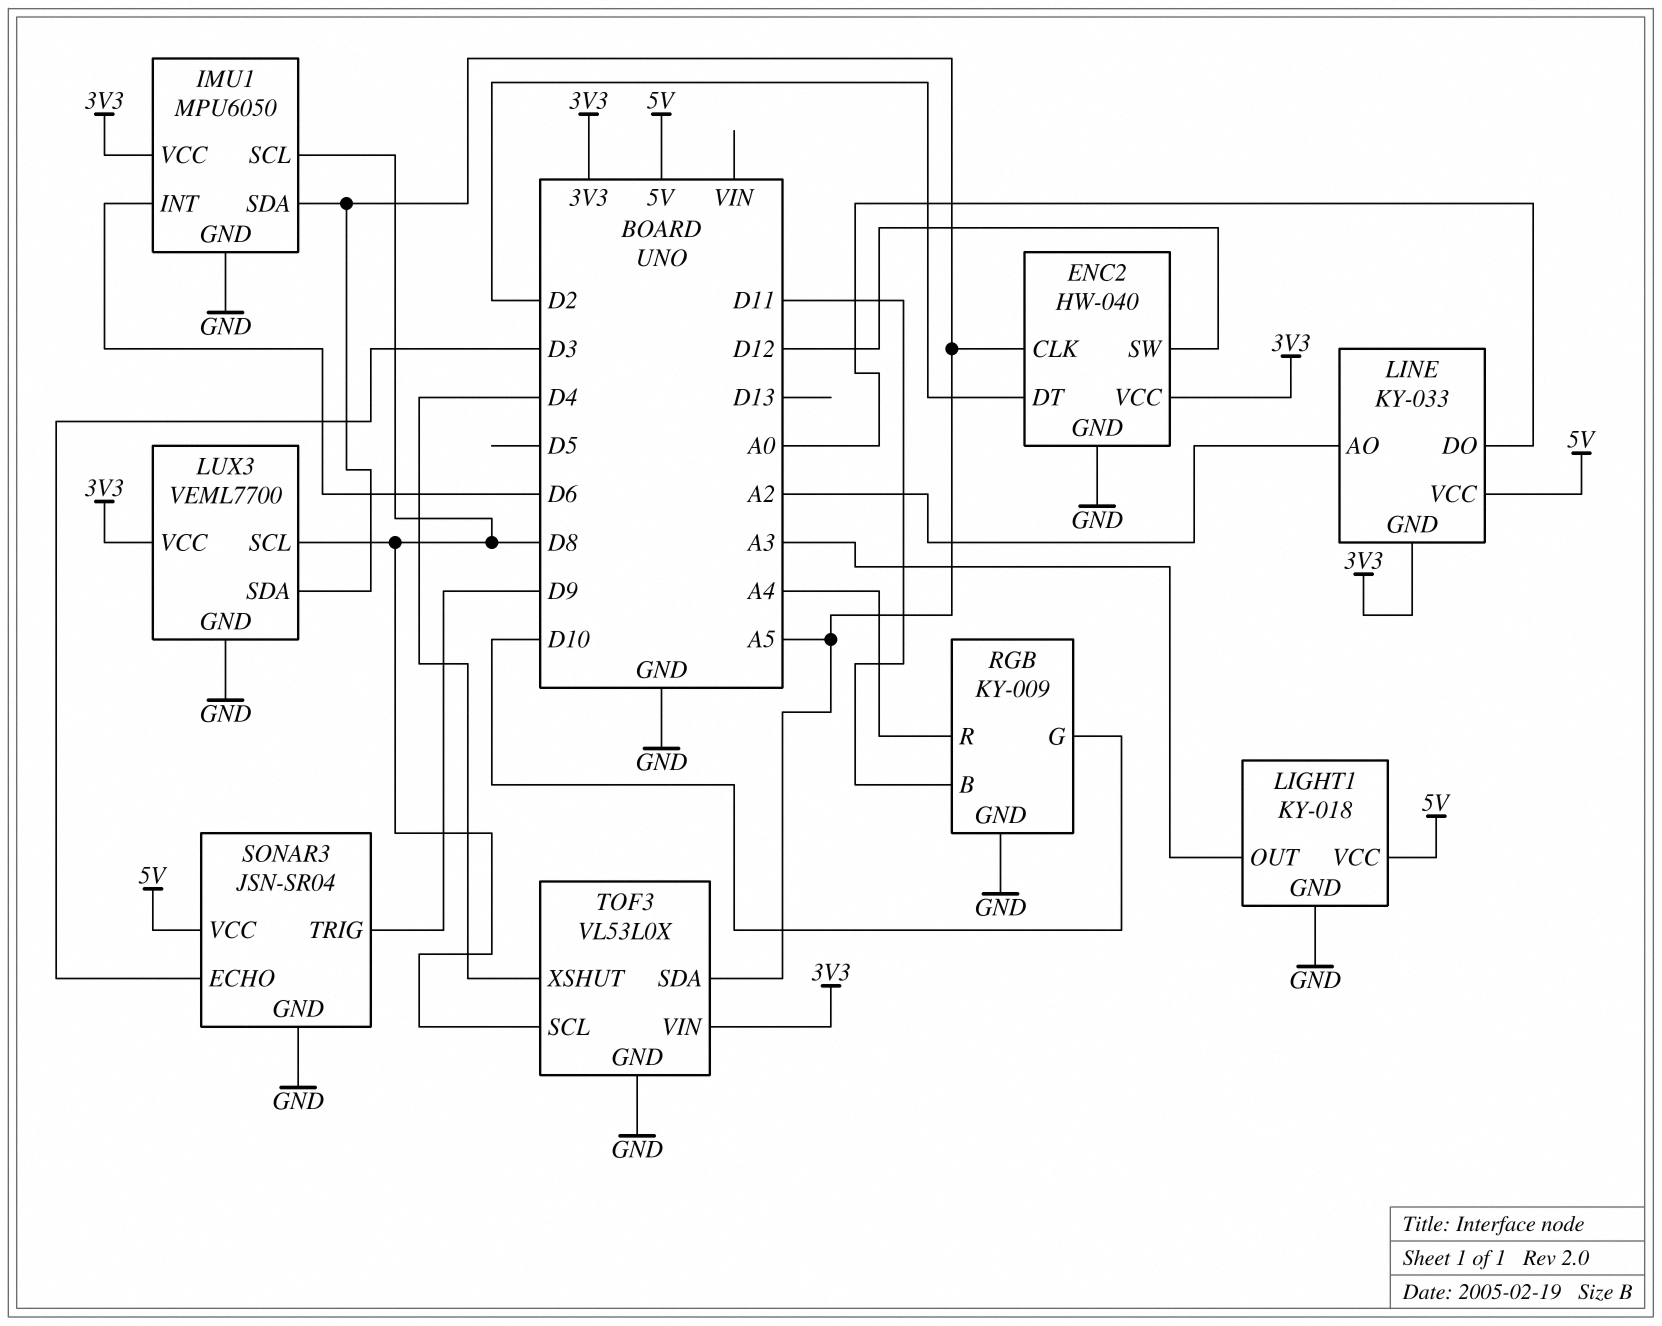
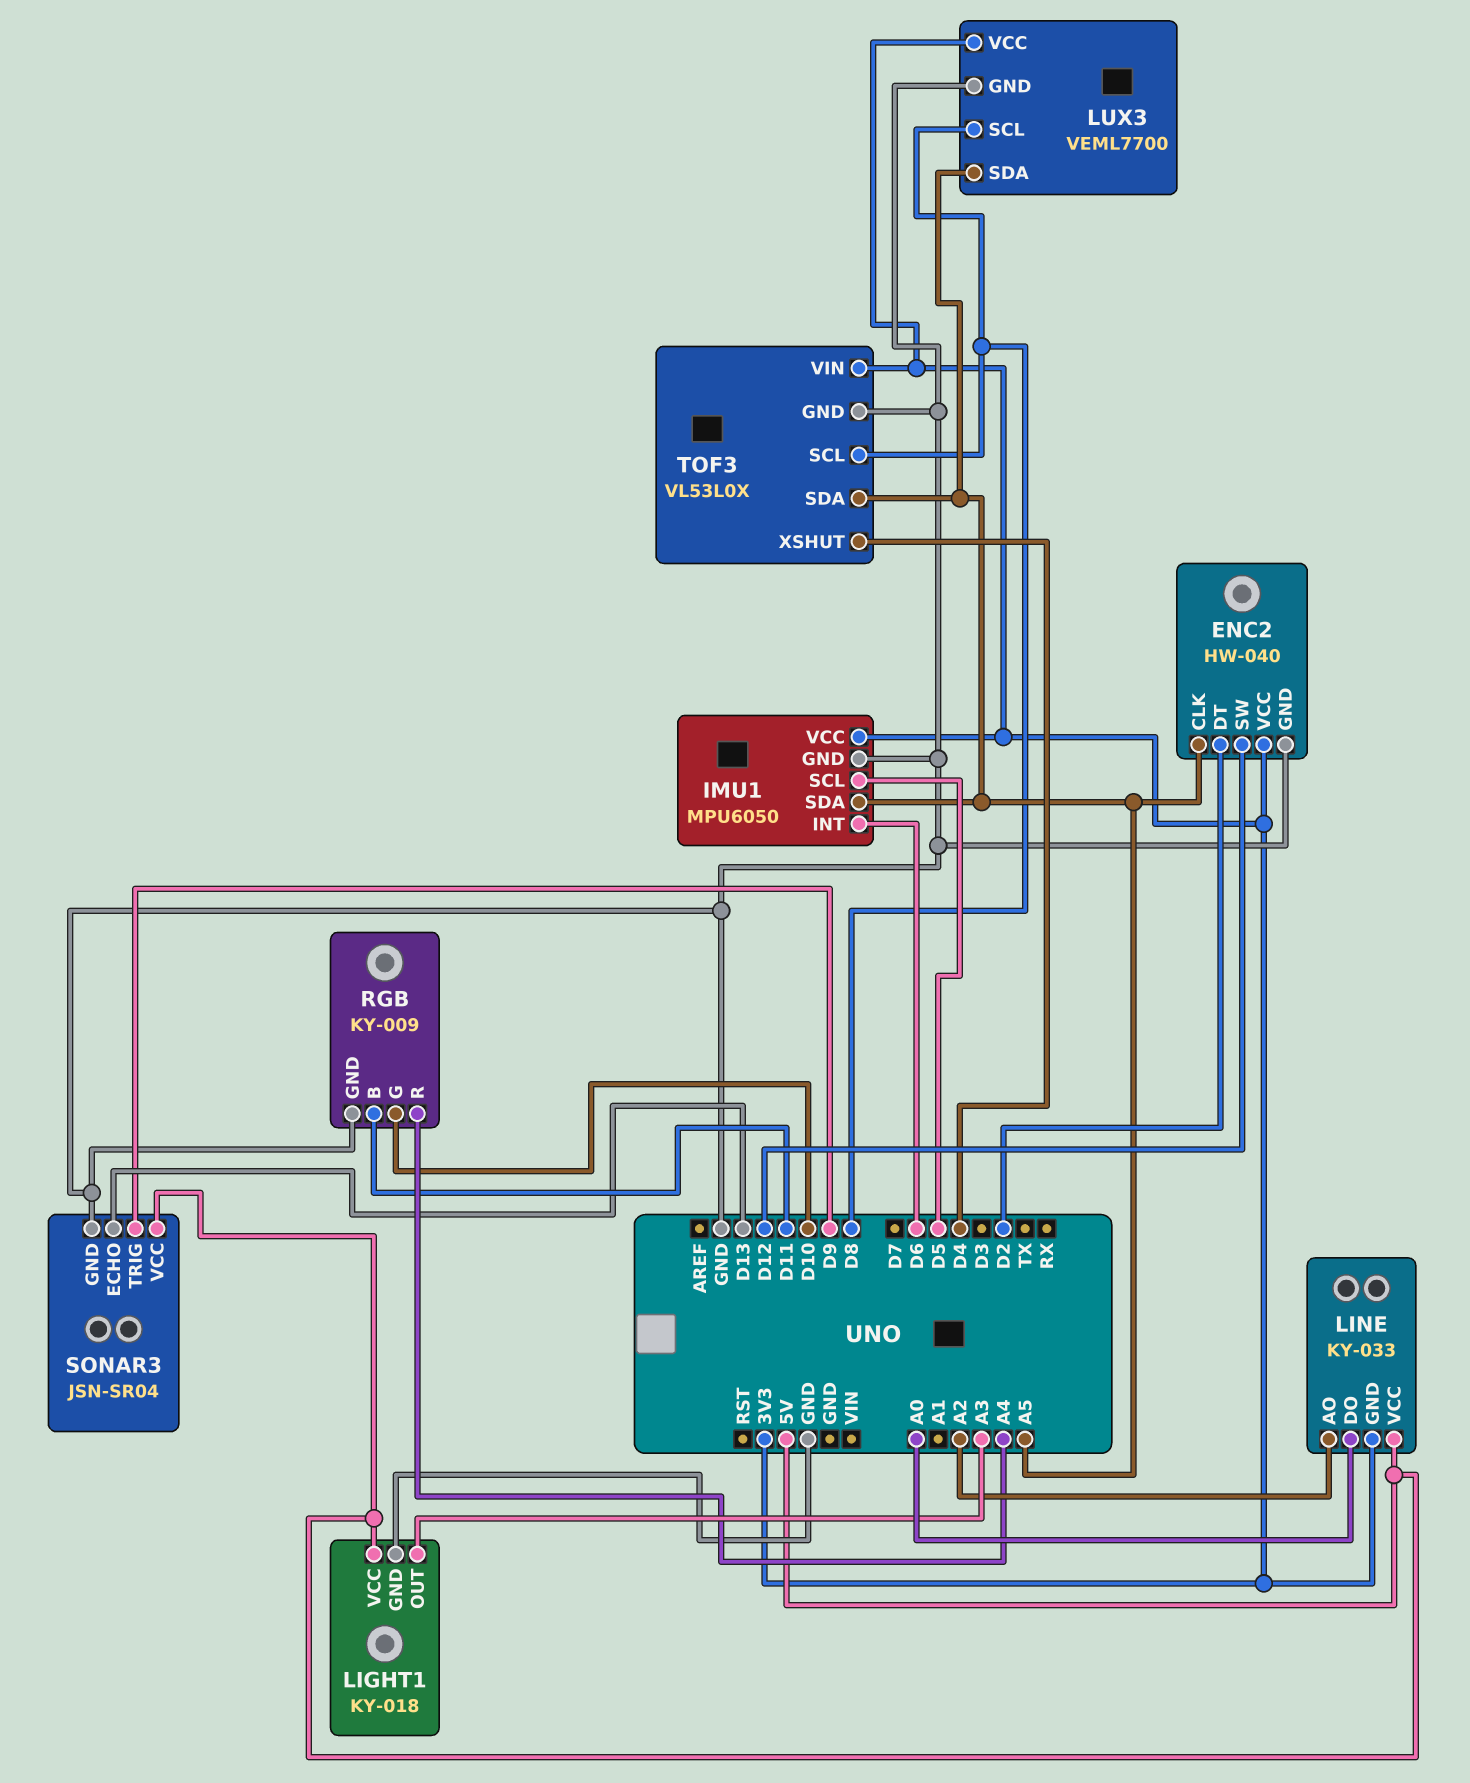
IMU1 pin SCL: D8 -> D5
SONAR3 pin ECHO: D3 -> D13

